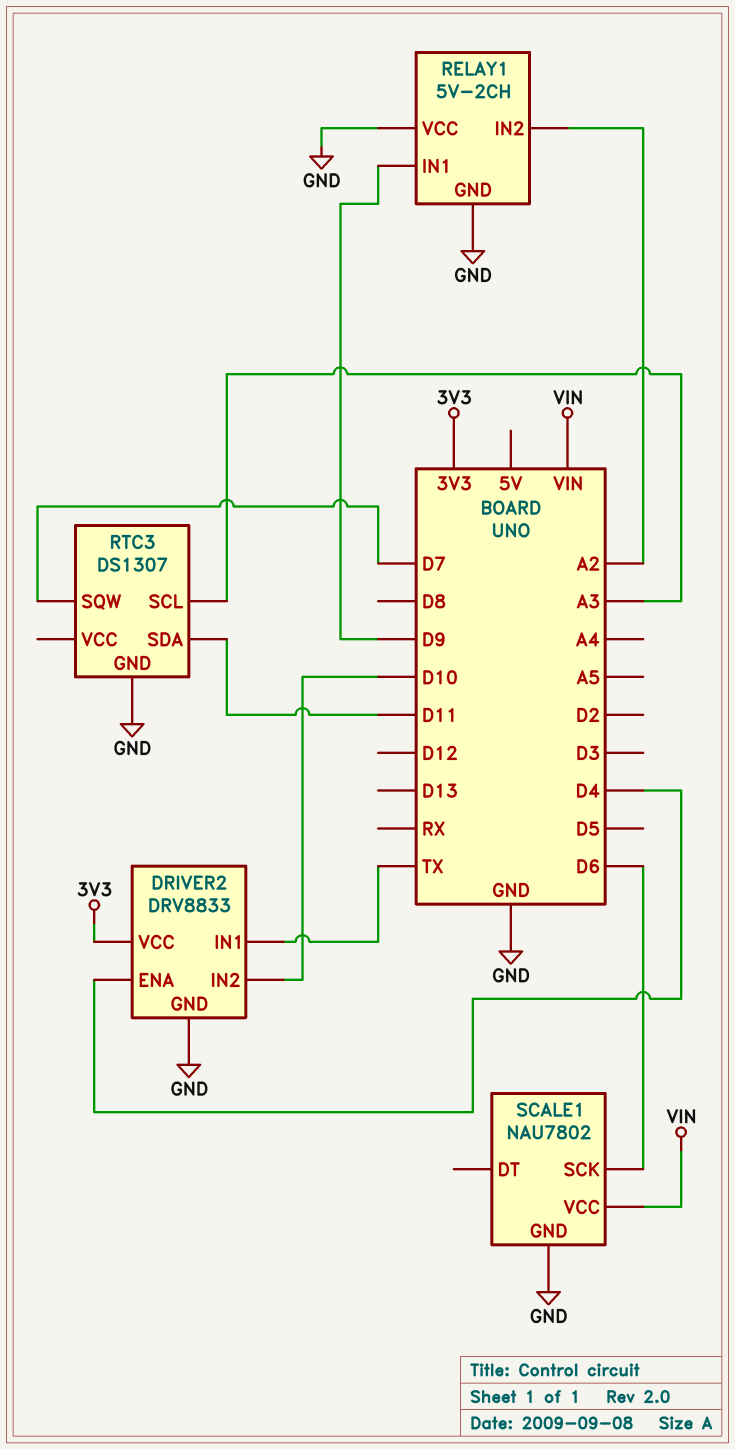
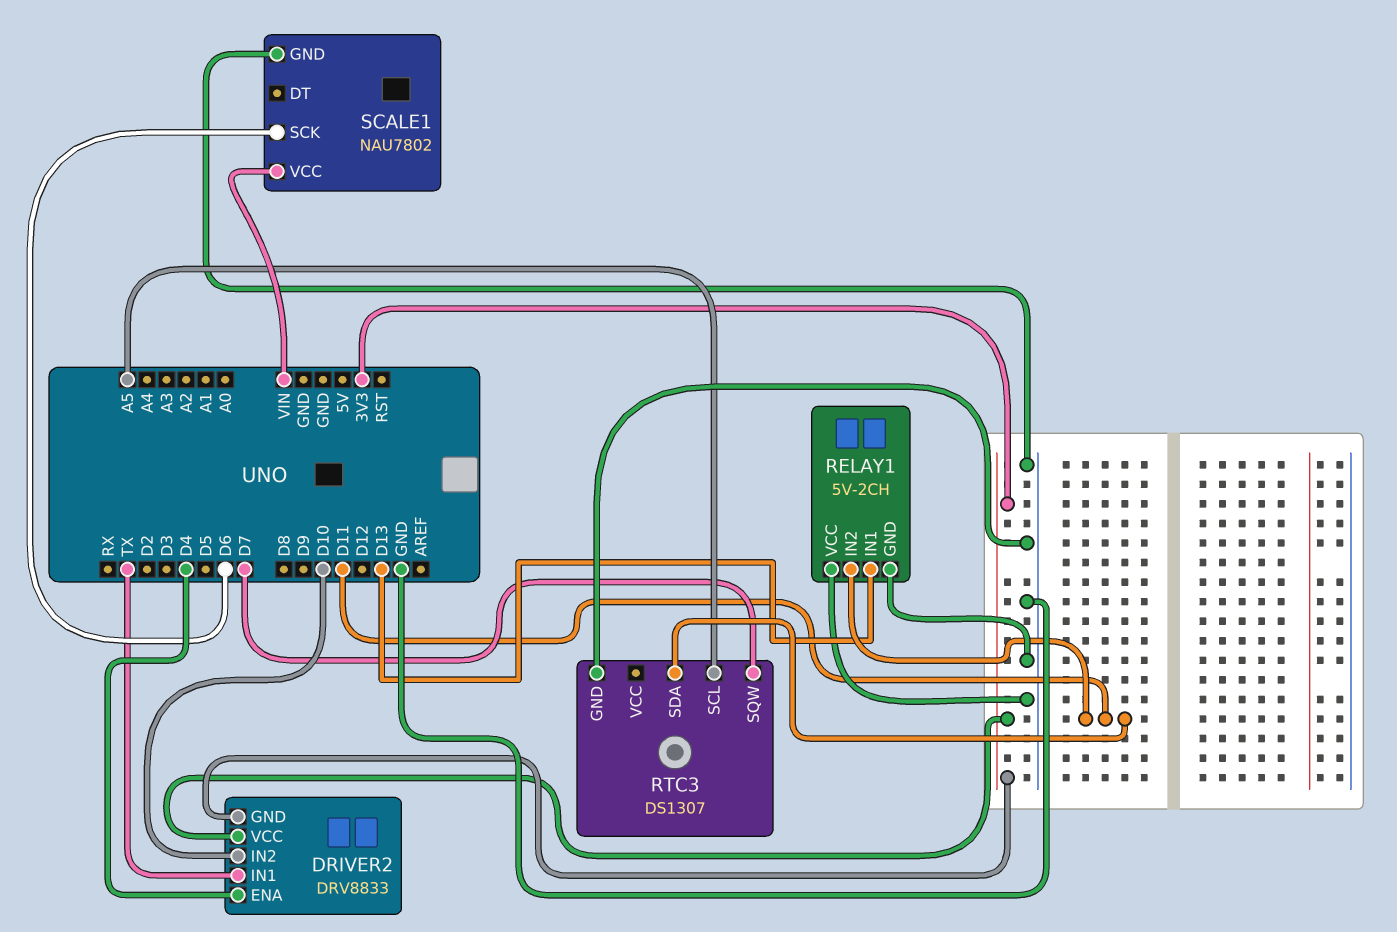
DRIVER2 pin GND: GND -> 3V3
RELAY1 pin IN1: D9 -> D13
RELAY1 pin IN2: A2 -> D11
RTC3 pin SCL: A3 -> A5

